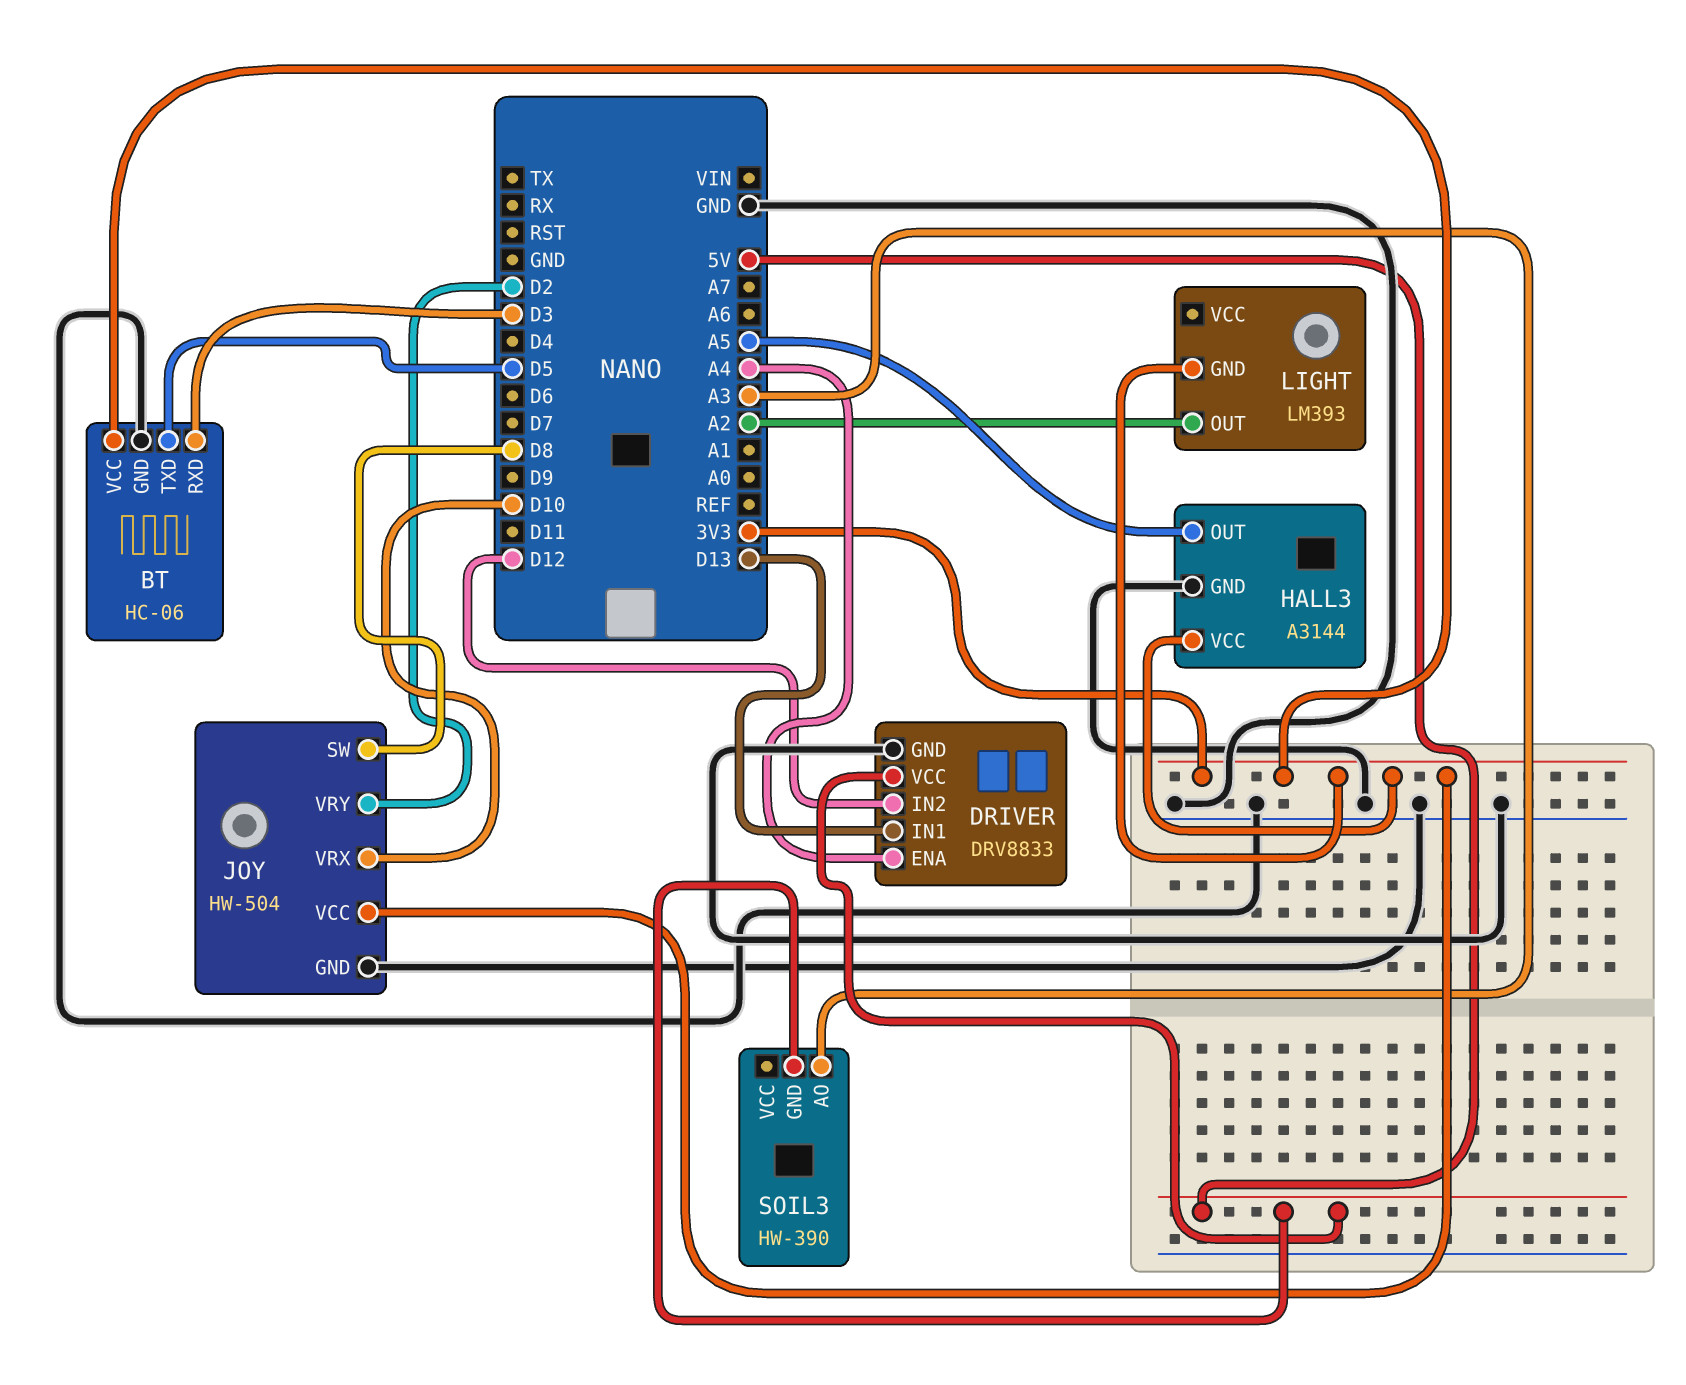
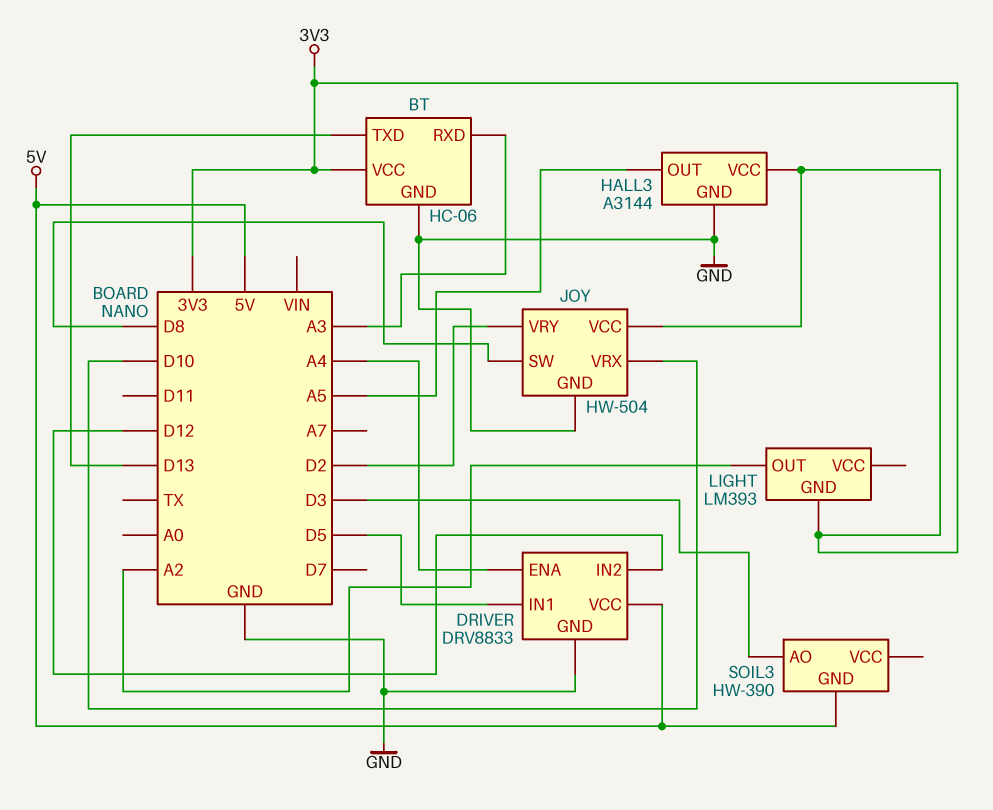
BT pin RXD: D3 -> A3
BT pin TXD: D5 -> D13
DRIVER pin IN1: D13 -> D5
SOIL3 pin AO: A3 -> D3

